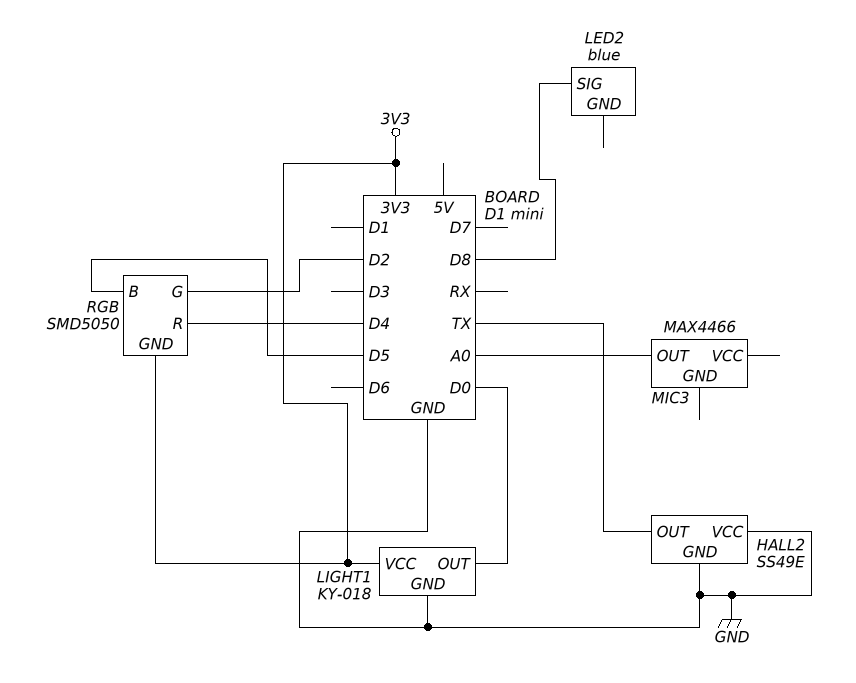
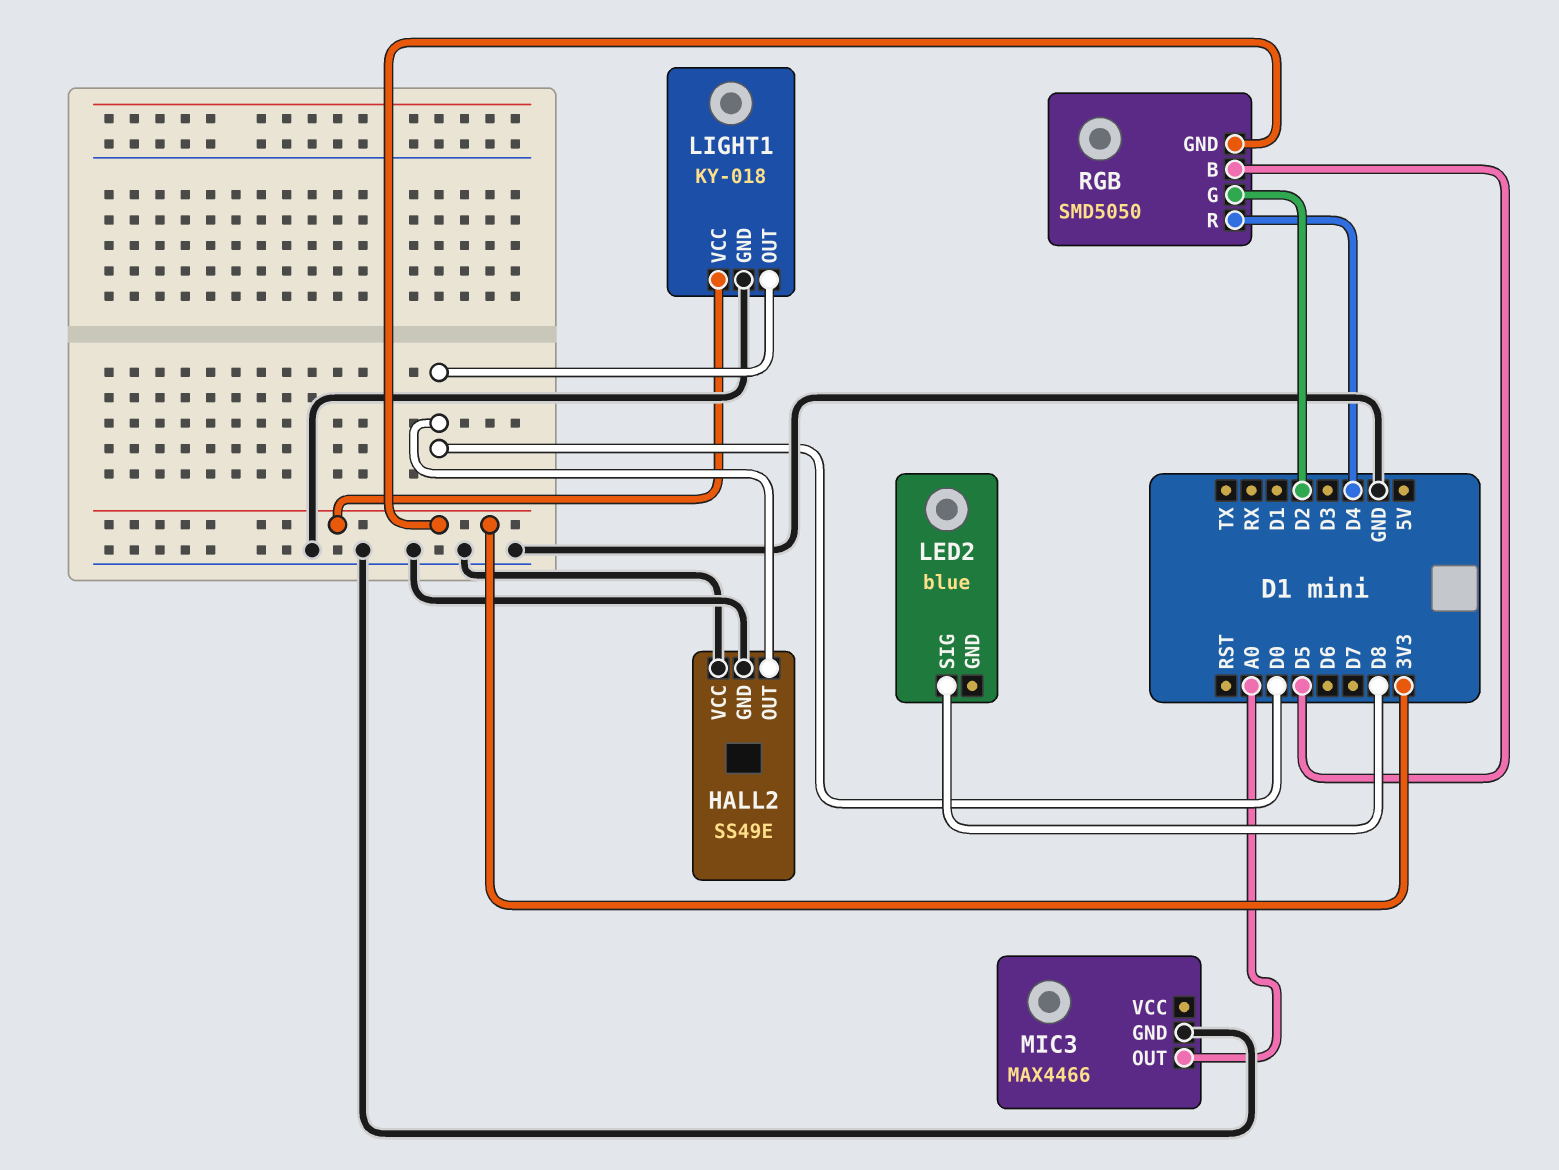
HALL2 pin OUT: TX -> D0
MIC3 pin GND: none -> GND

